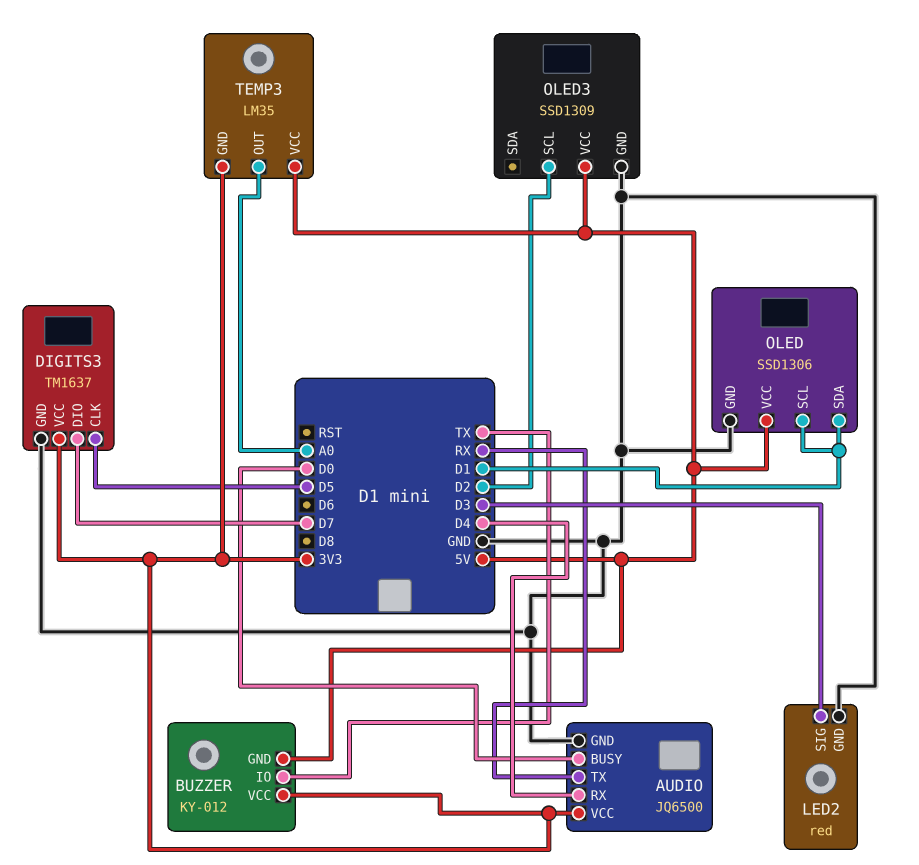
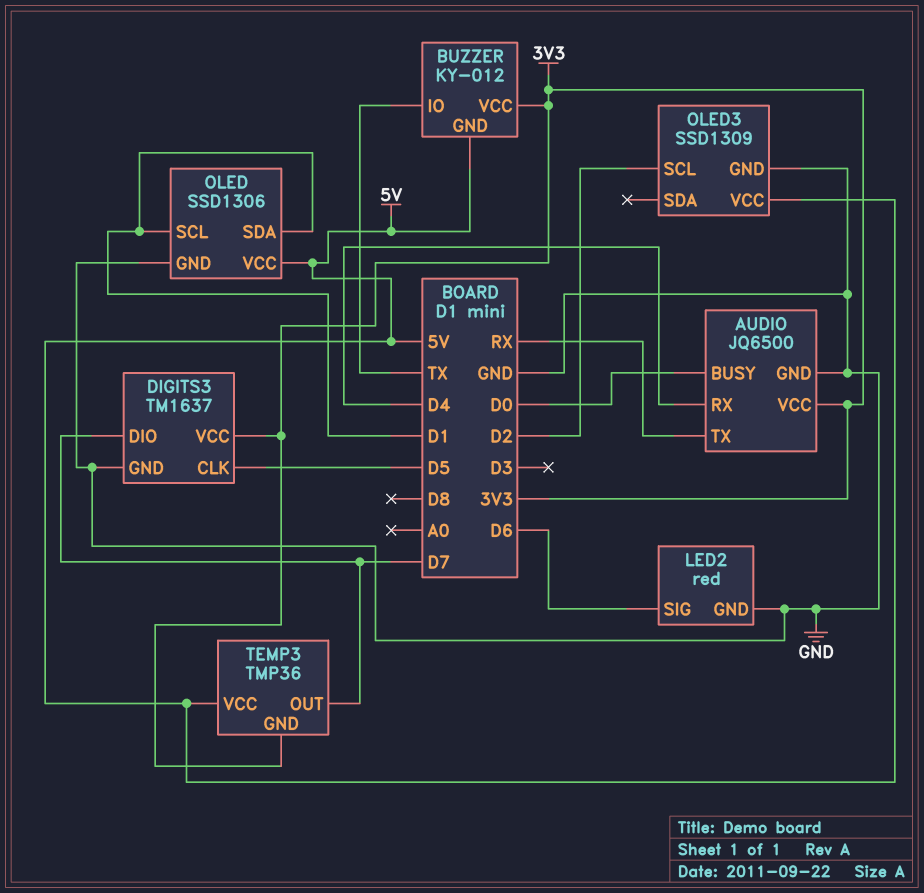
LED2 pin SIG: D3 -> D6
TEMP3: LM35 -> TMP36
TEMP3 pin OUT: A0 -> D7

